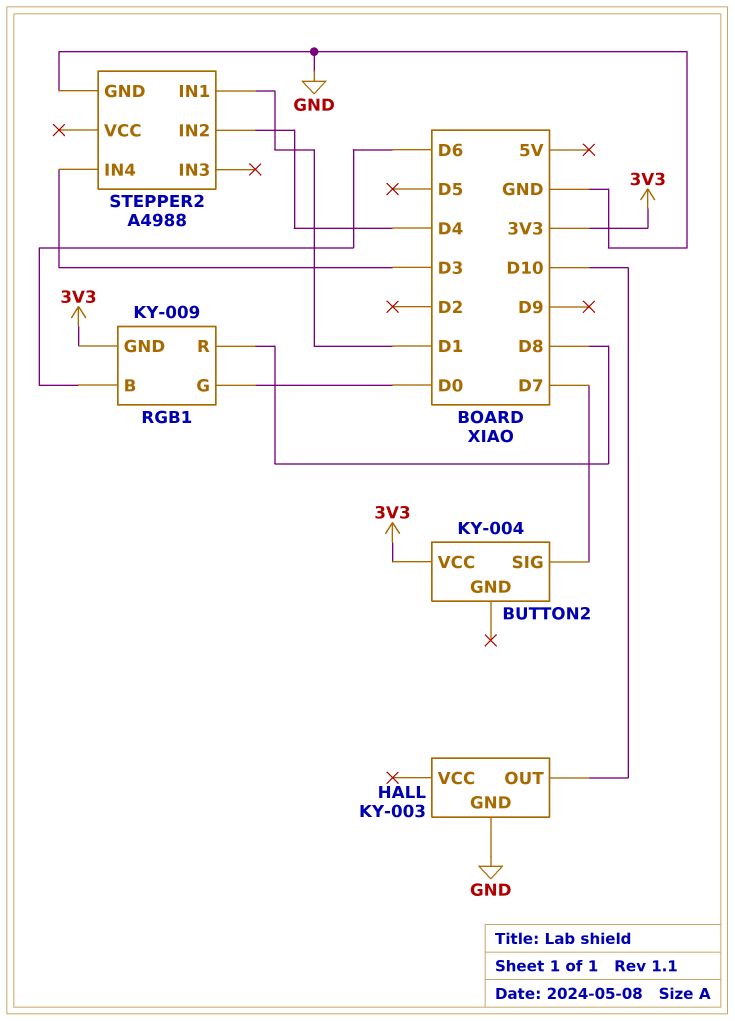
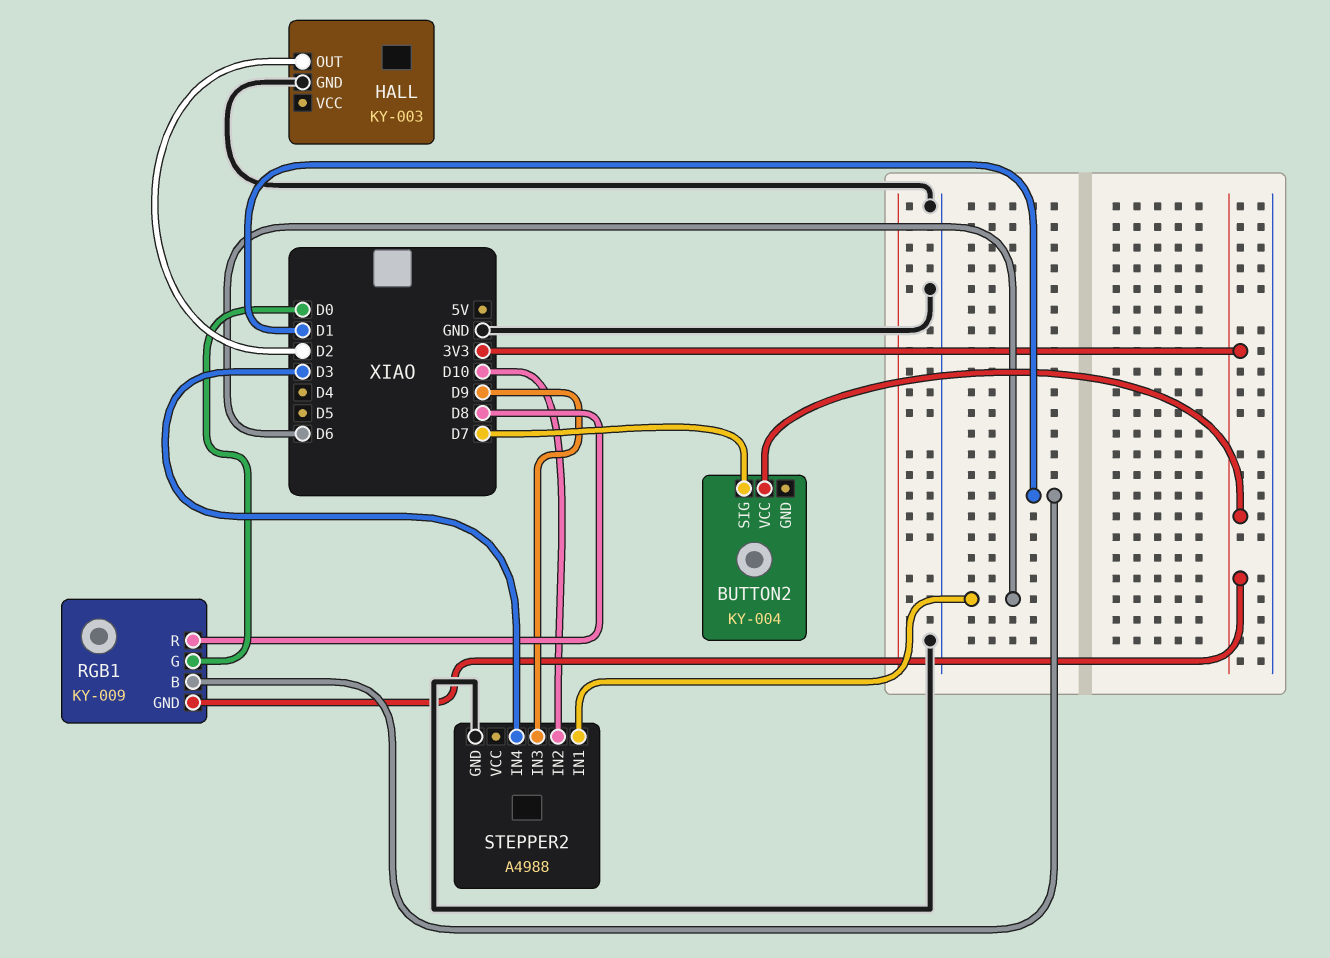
HALL pin OUT: D10 -> D2
RGB1 pin B: D6 -> D1
STEPPER2 pin IN1: D1 -> D6
STEPPER2 pin IN2: D4 -> D10
STEPPER2 pin IN3: none -> D9

